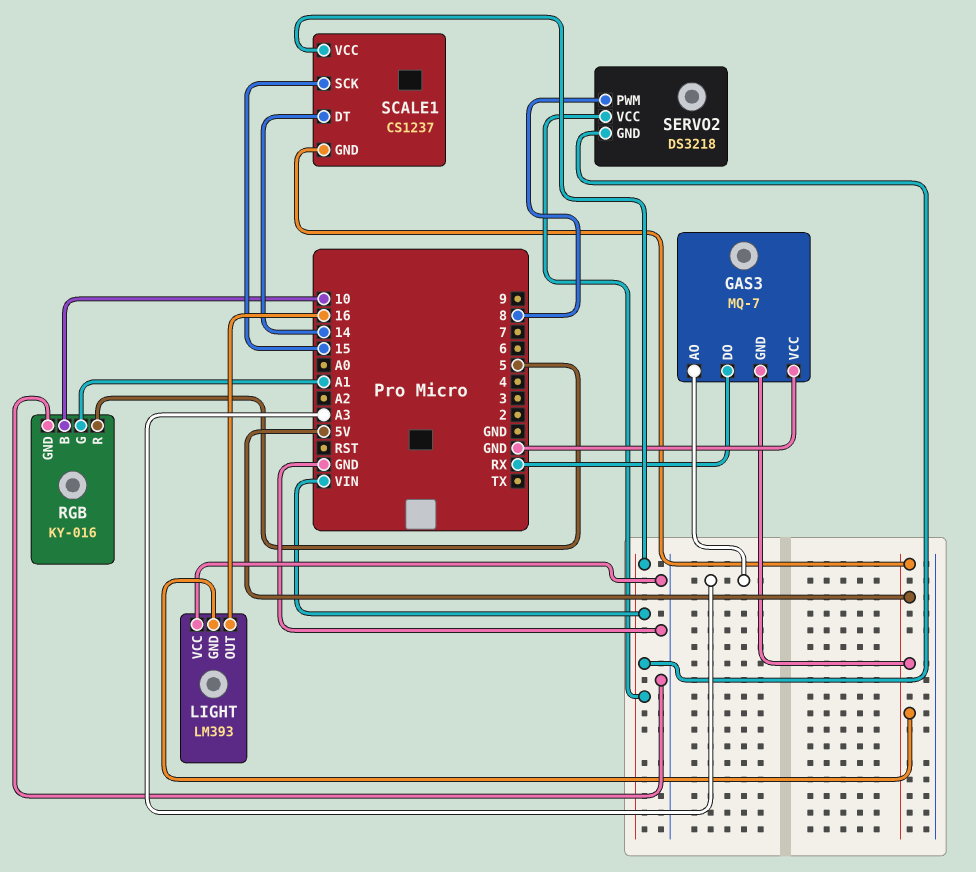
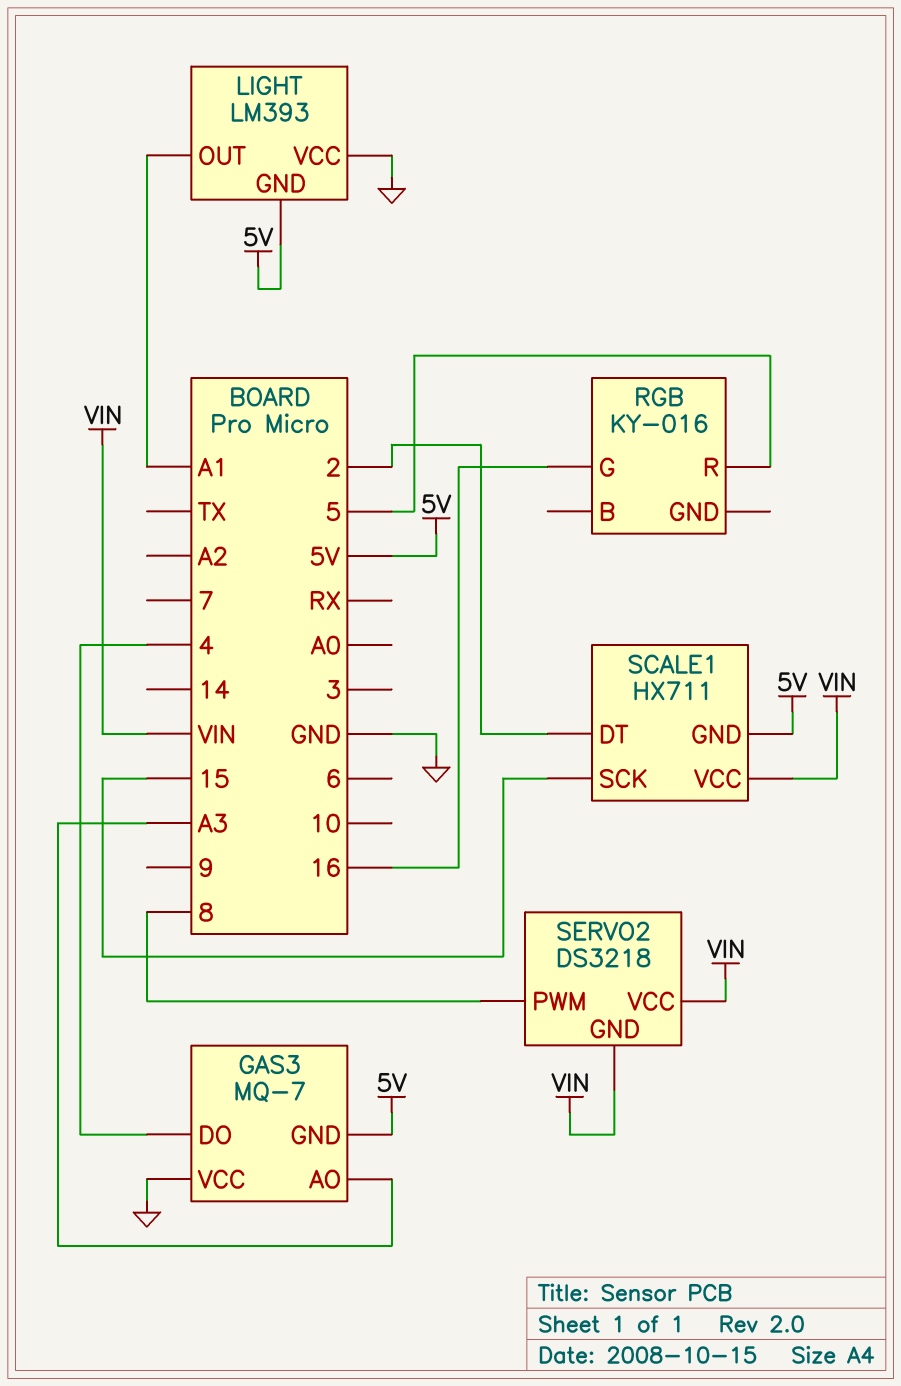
GAS3 pin DO: RX -> 4
LIGHT pin OUT: 16 -> A1
RGB pin B: 10 -> none
RGB pin G: A1 -> 16
RGB pin GND: GND -> none
SCALE1: CS1237 -> HX711
SCALE1 pin DT: 14 -> 2

